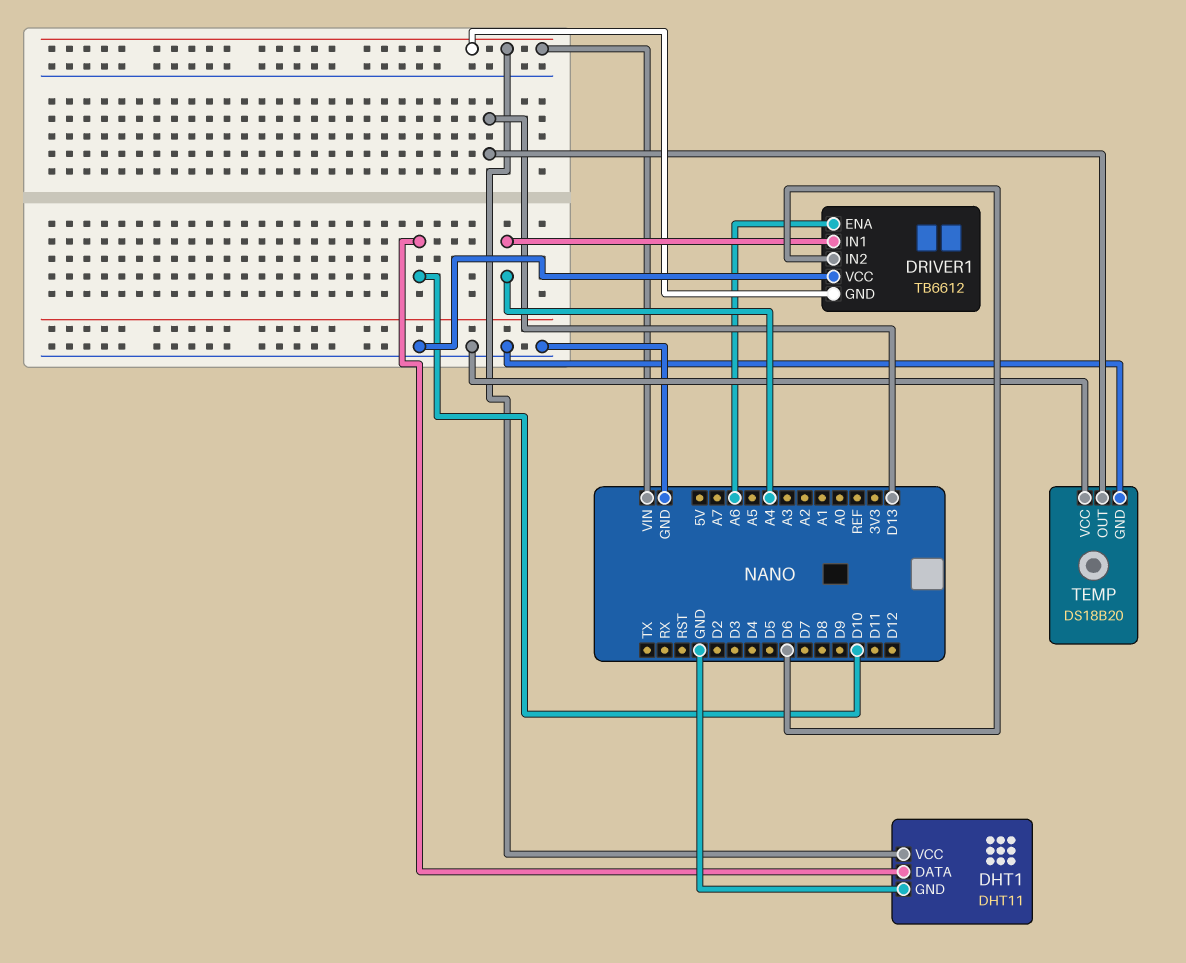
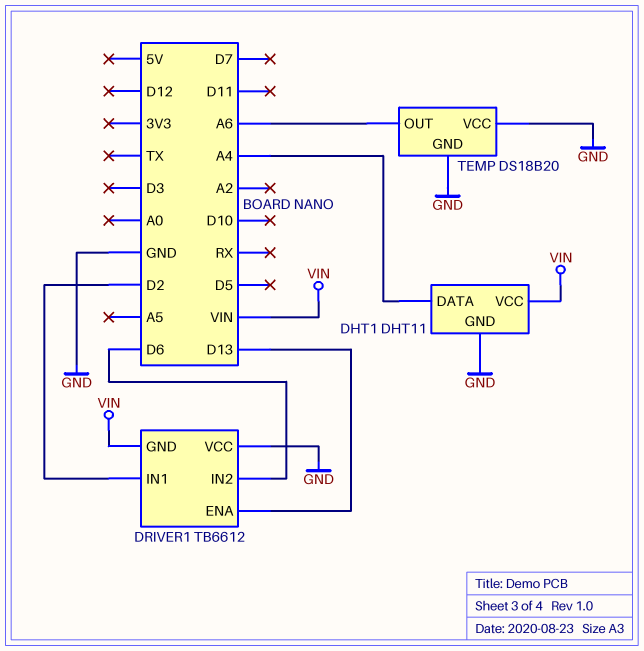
DHT1 pin DATA: D10 -> A4
DRIVER1 pin ENA: A6 -> D13
DRIVER1 pin IN1: A4 -> D2
TEMP pin OUT: D13 -> A6

